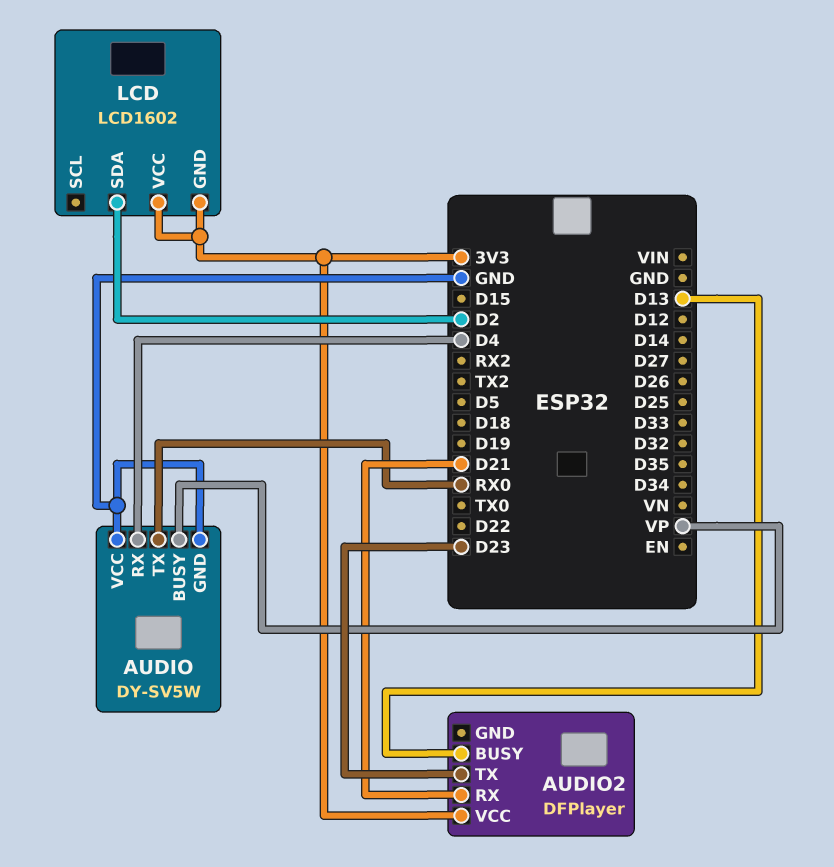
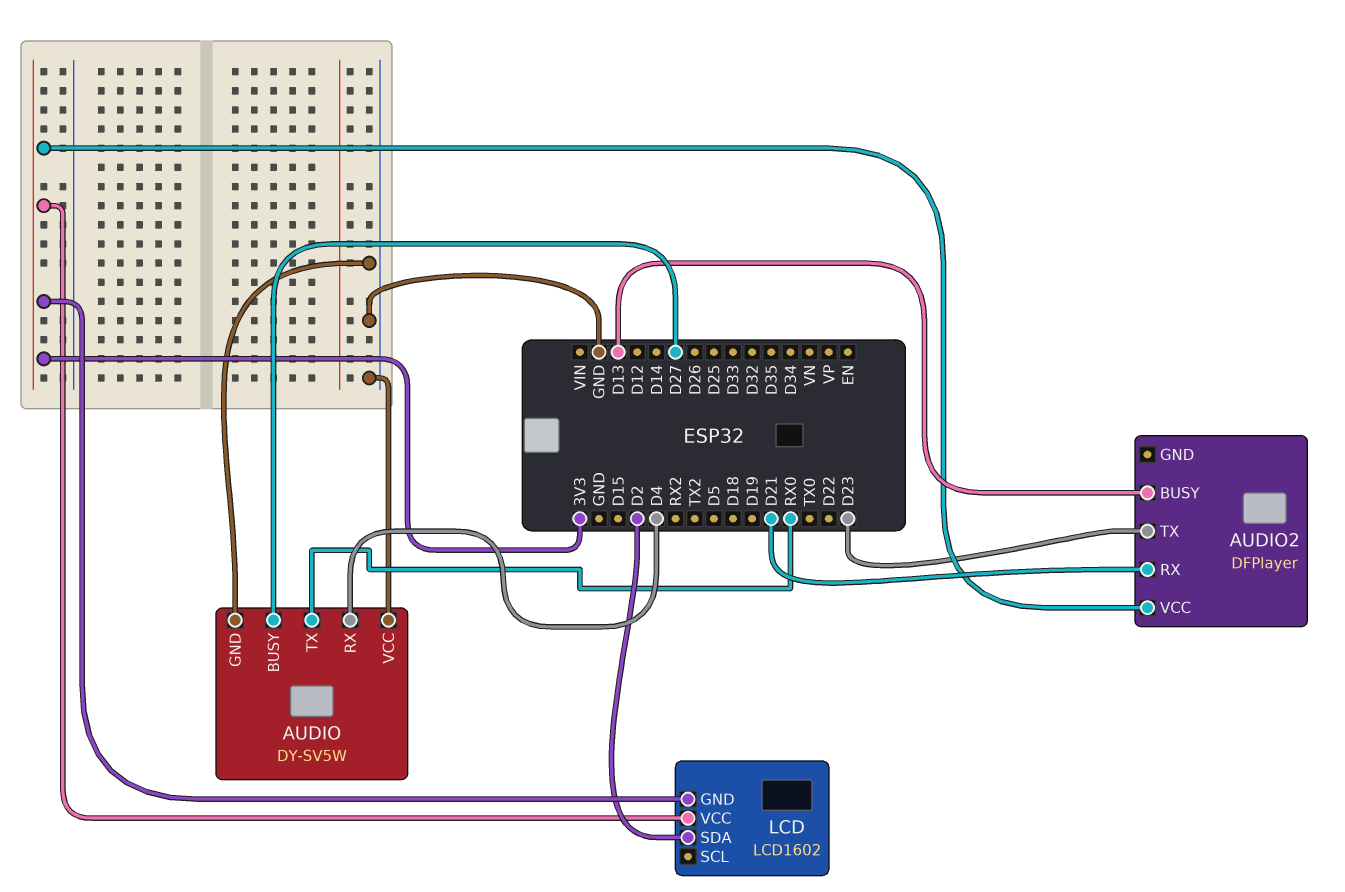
AUDIO pin BUSY: VP -> D27

